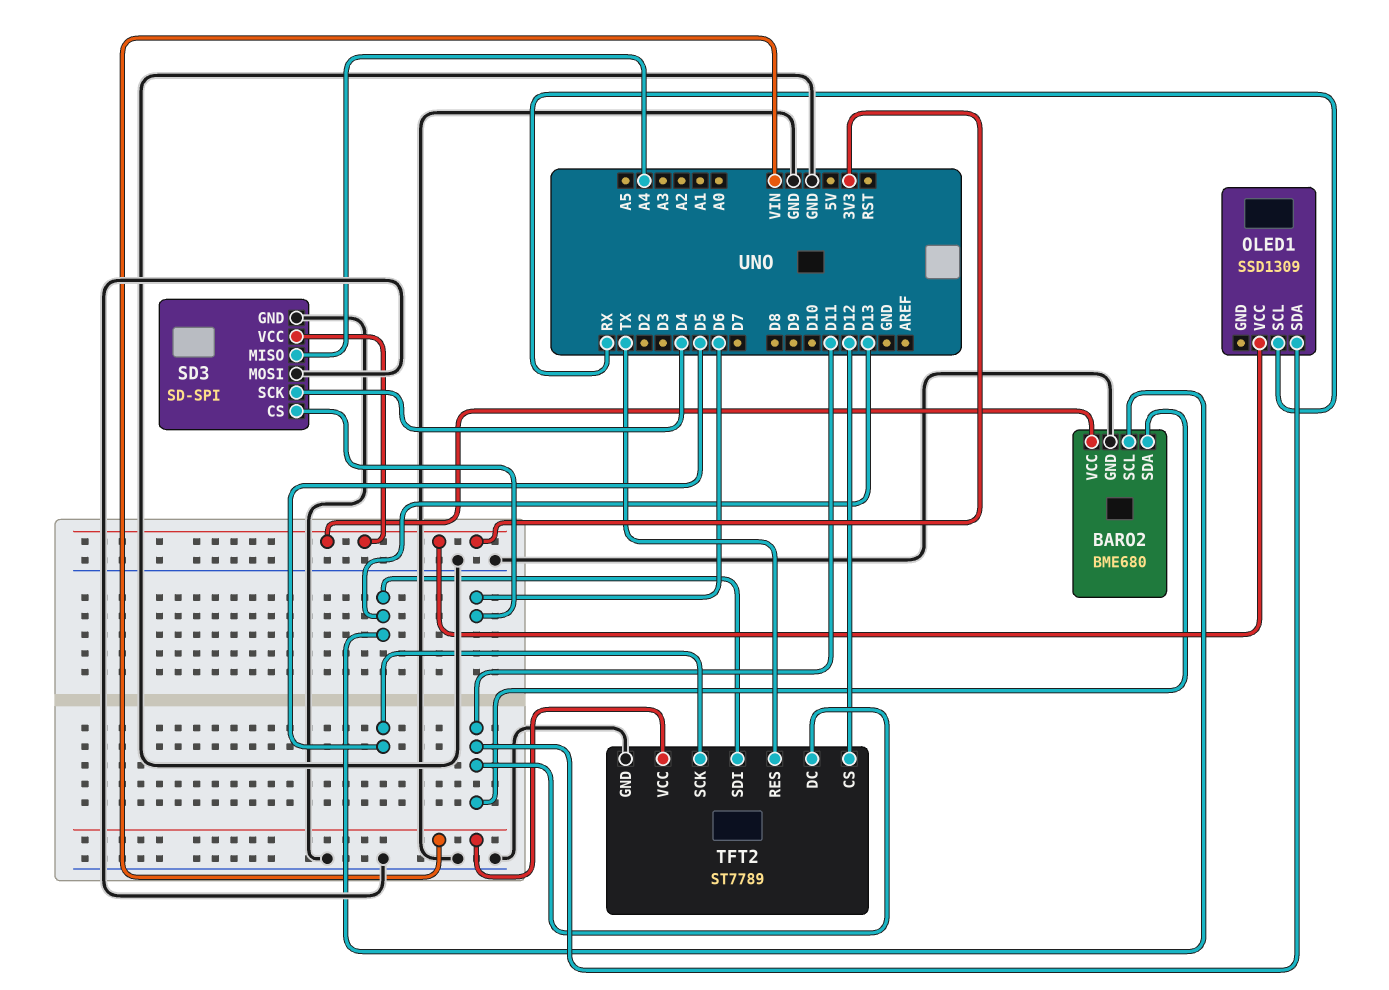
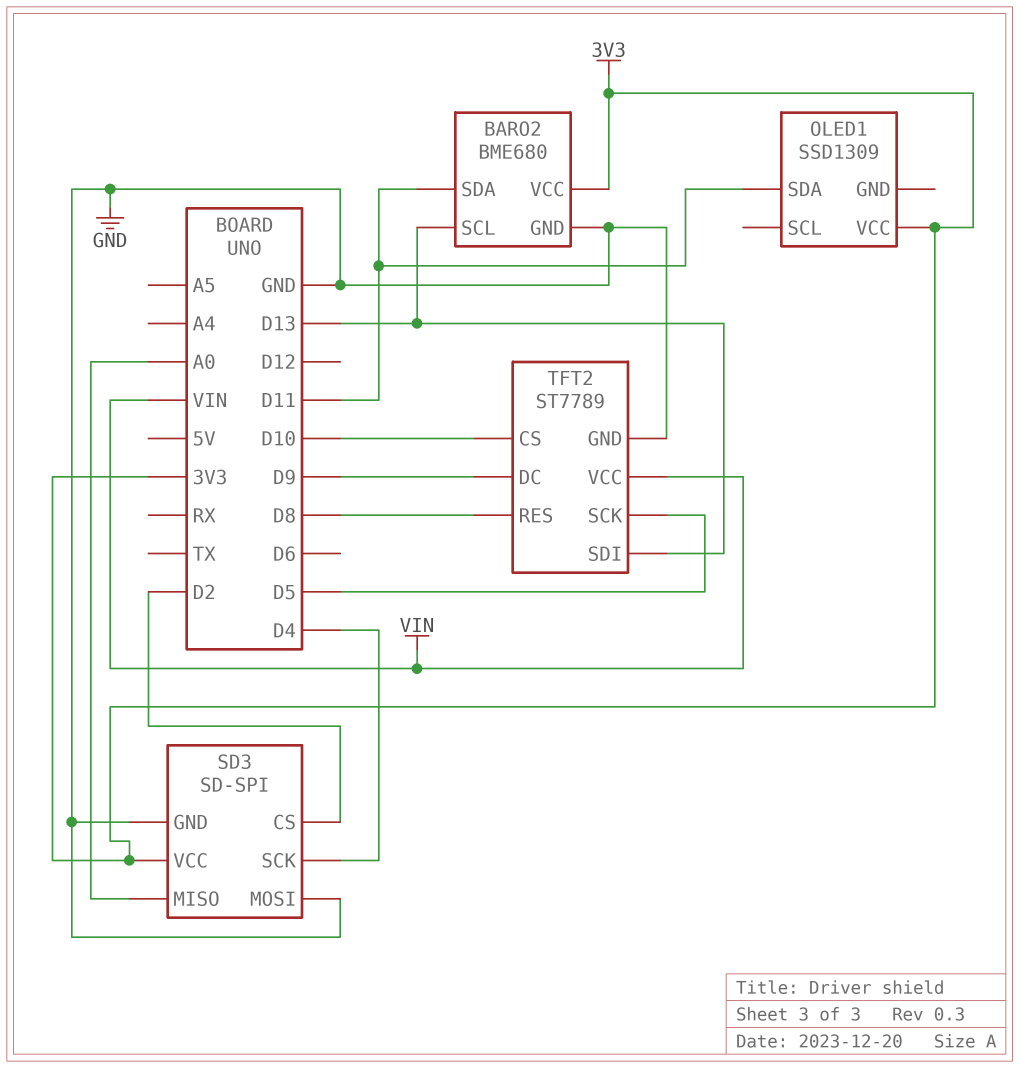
OLED1 pin SCL: RX -> none
SD3 pin CS: D6 -> D2
SD3 pin MISO: A4 -> A0
TFT2 pin CS: D12 -> D10
TFT2 pin DC: D11 -> D9
TFT2 pin RES: TX -> D8

